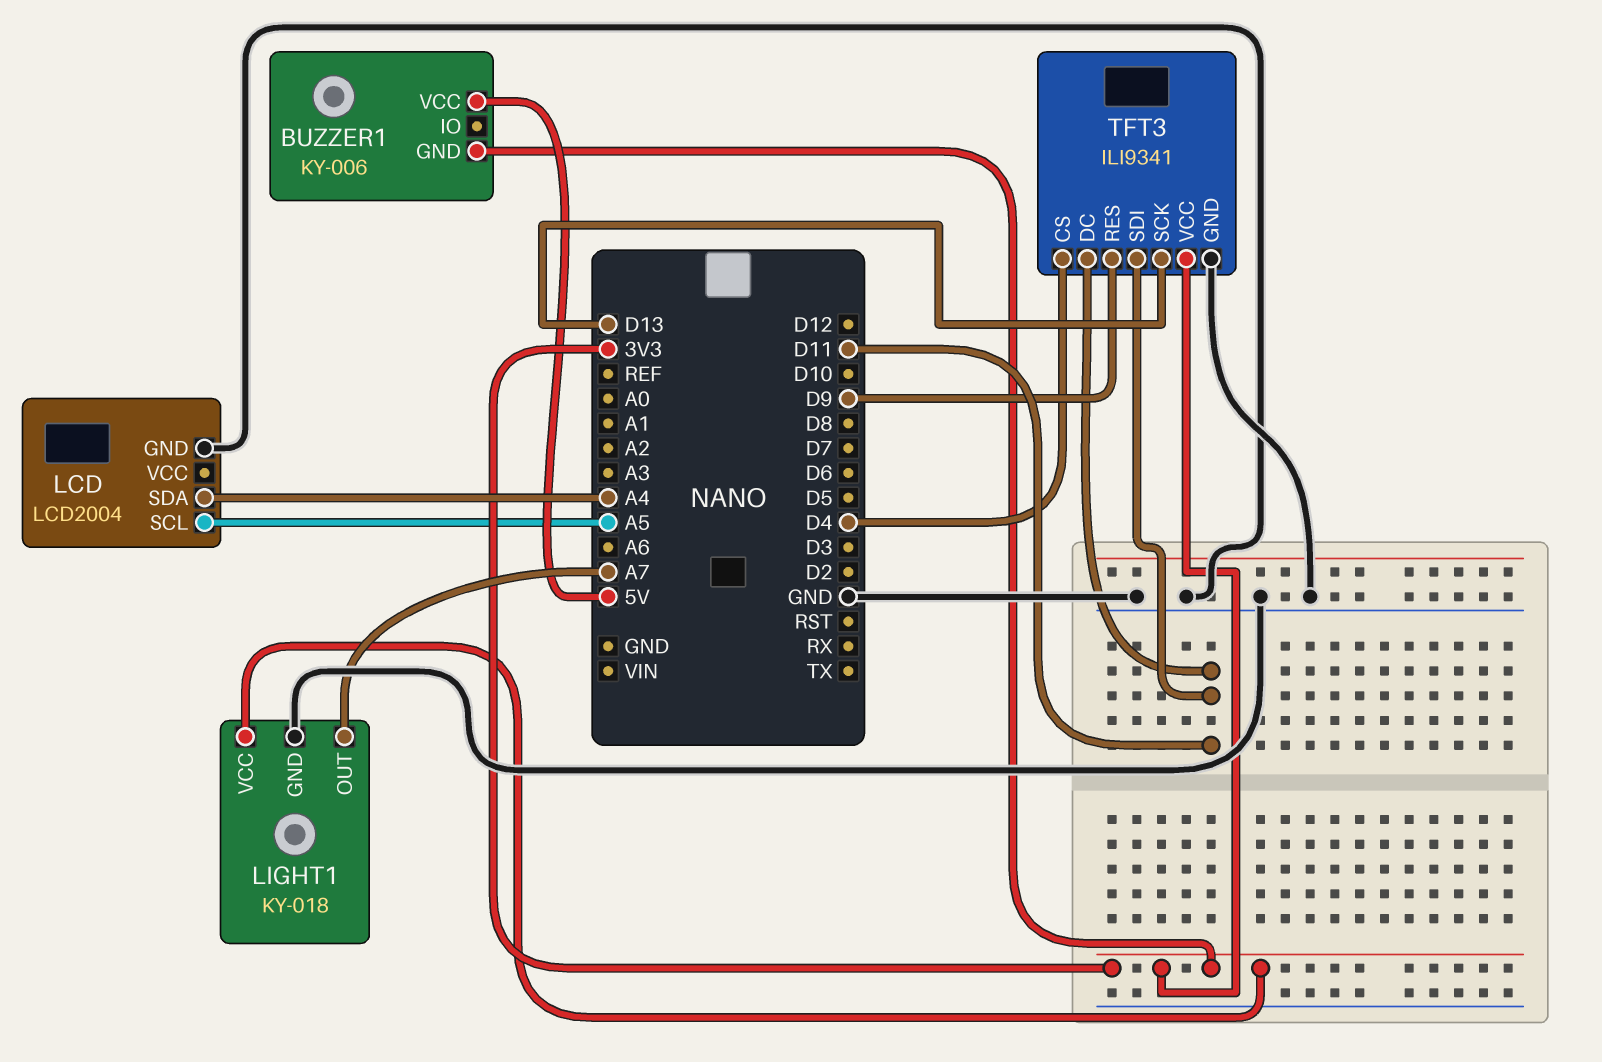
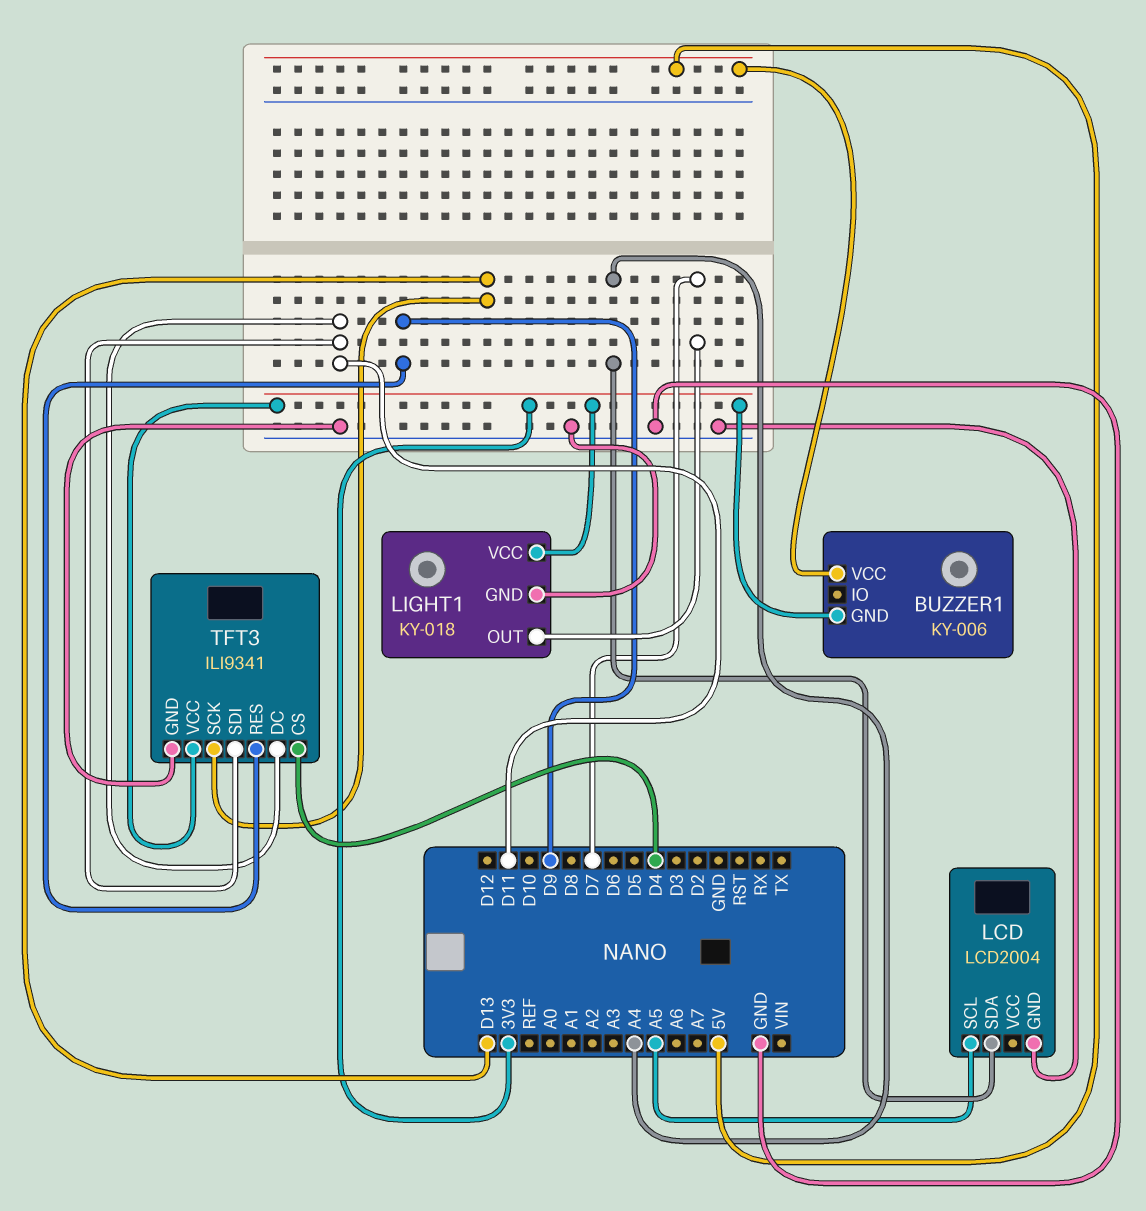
LIGHT1 pin OUT: A7 -> D7

